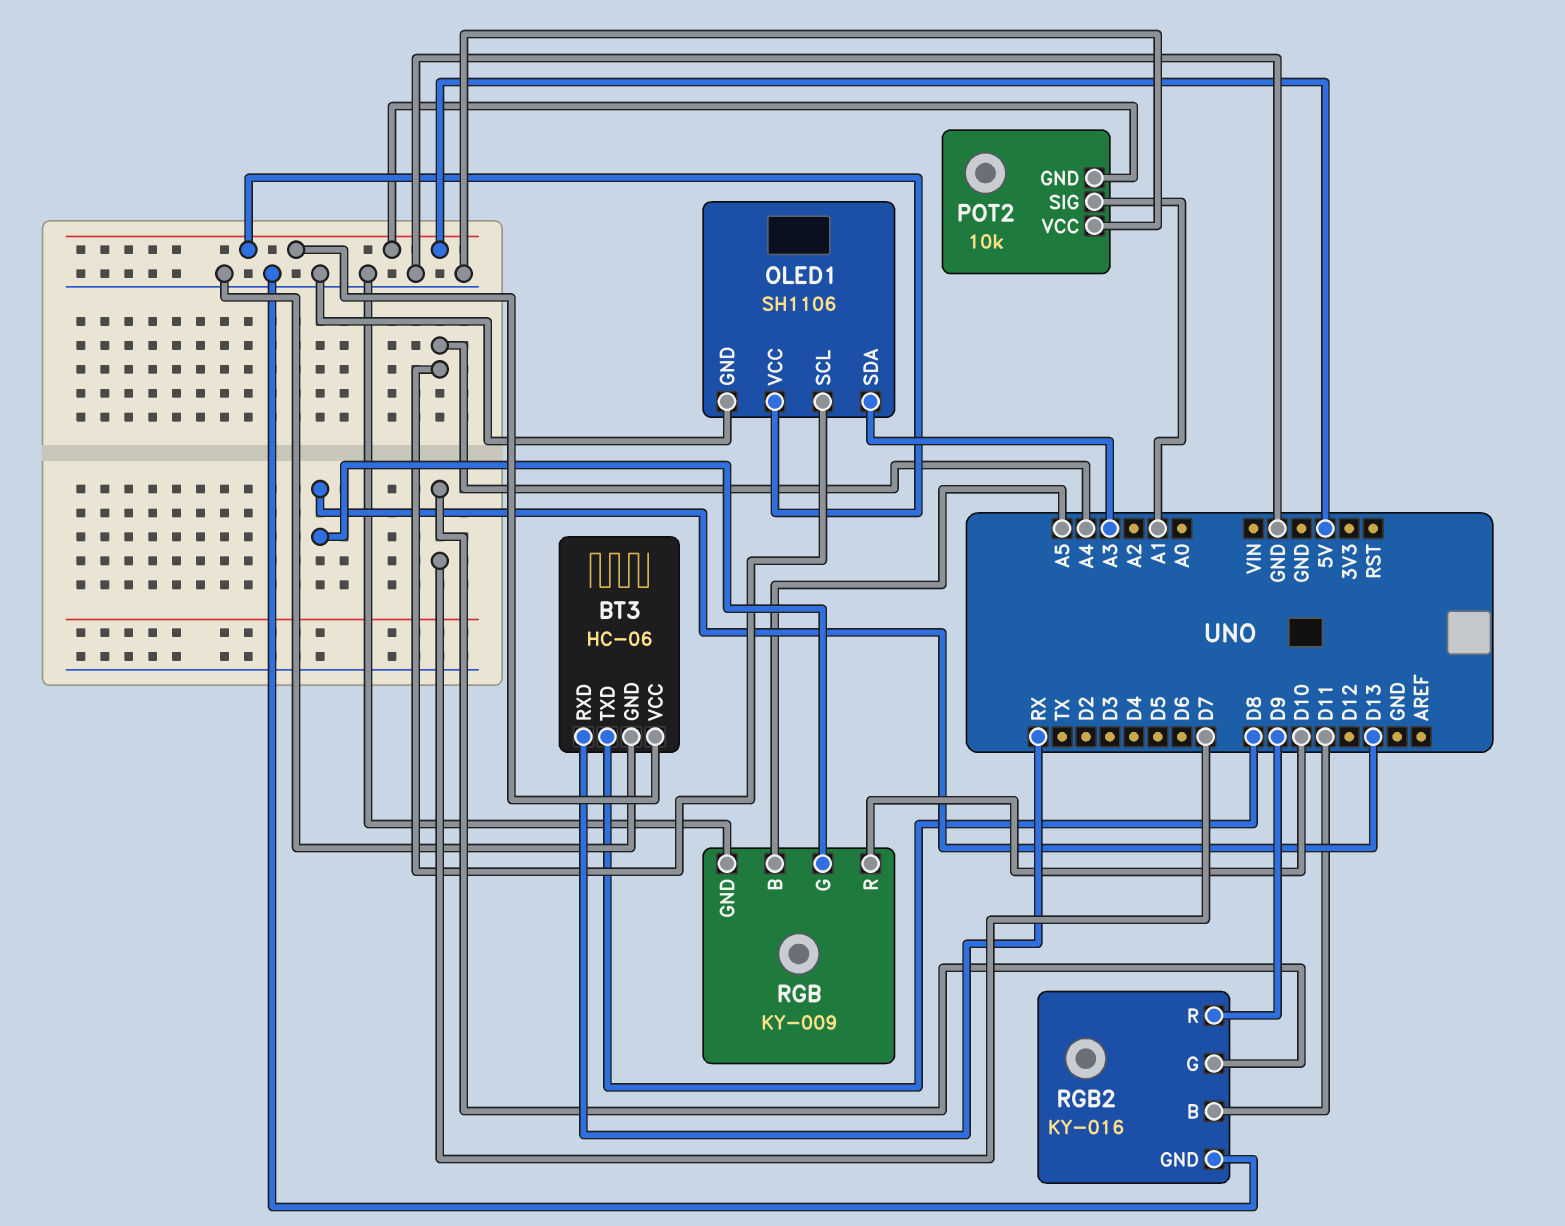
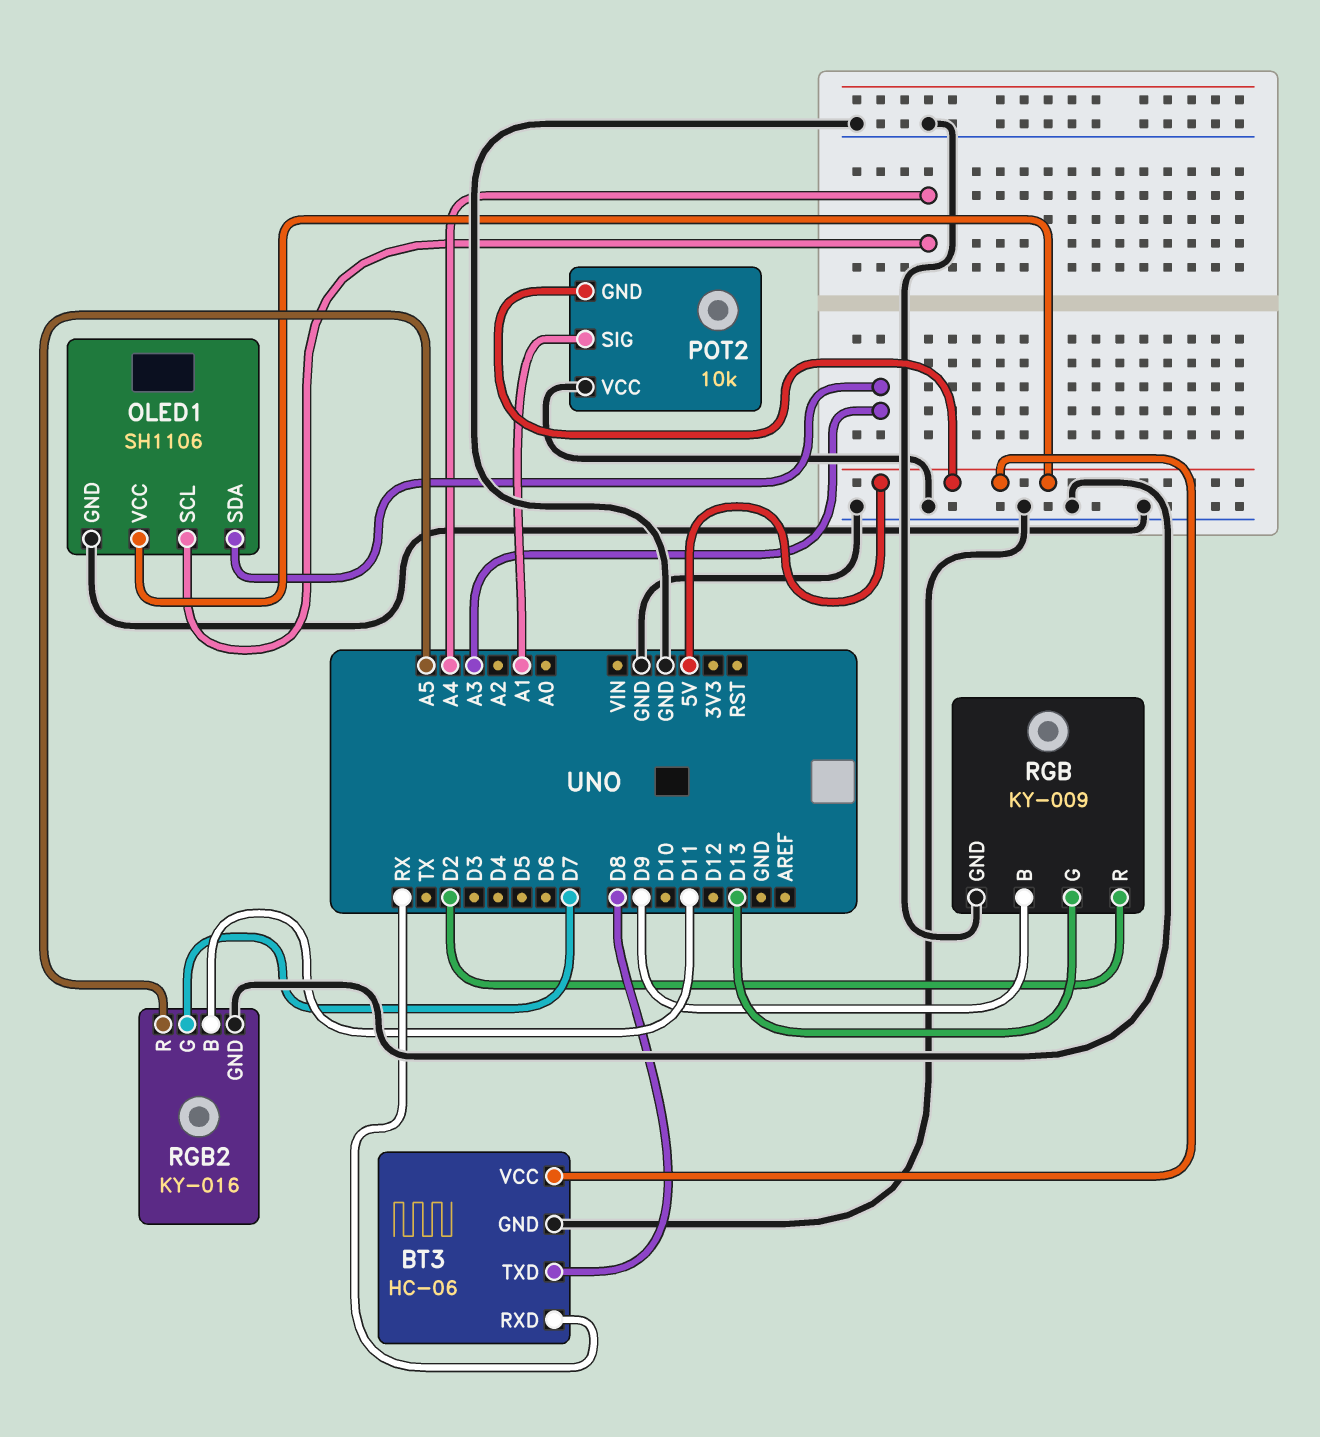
RGB pin B: A5 -> D9
RGB pin R: D10 -> D2
RGB2 pin R: D9 -> A5

